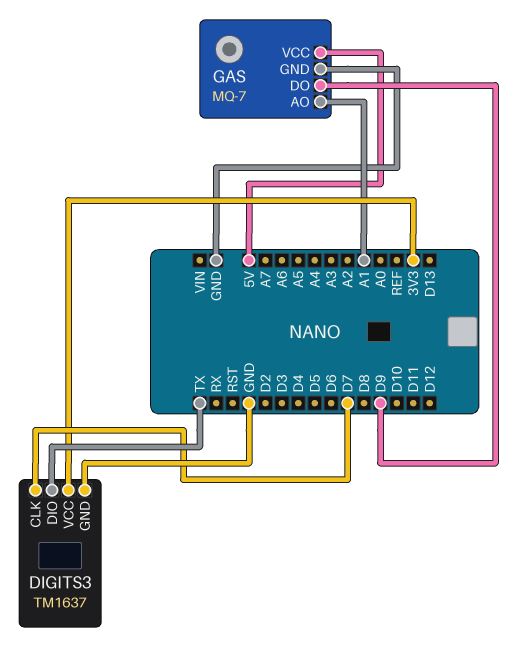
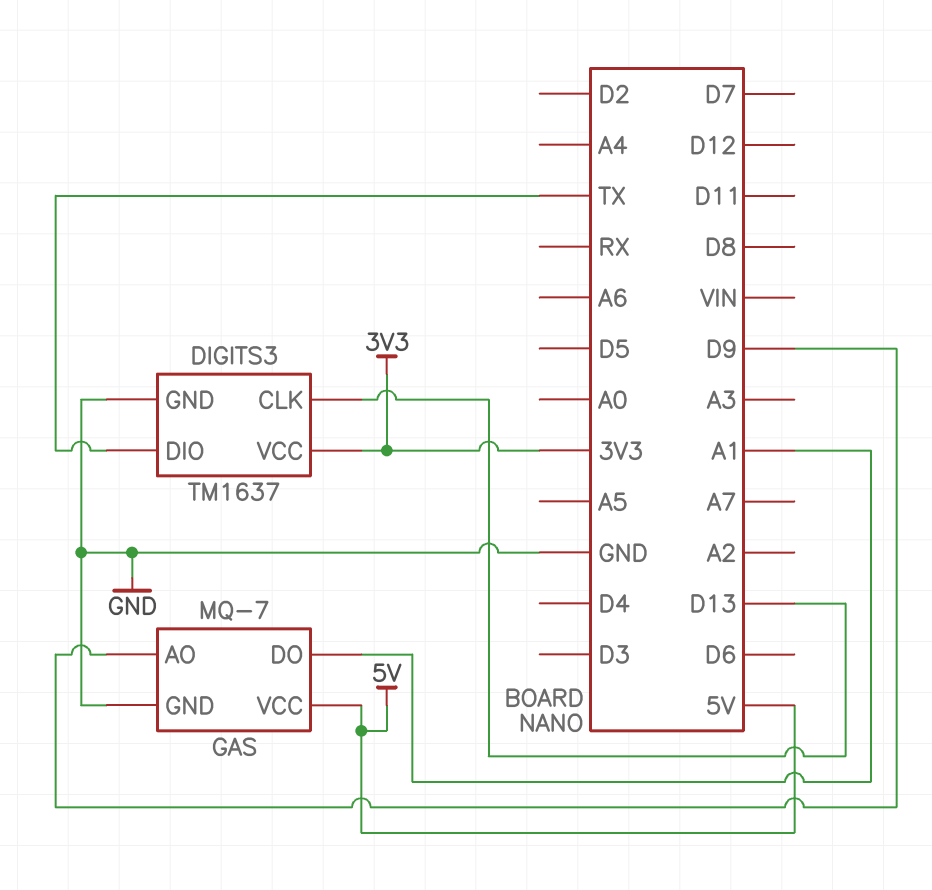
DIGITS3 pin CLK: D7 -> D13
GAS pin AO: A1 -> D9
GAS pin DO: D9 -> A1

